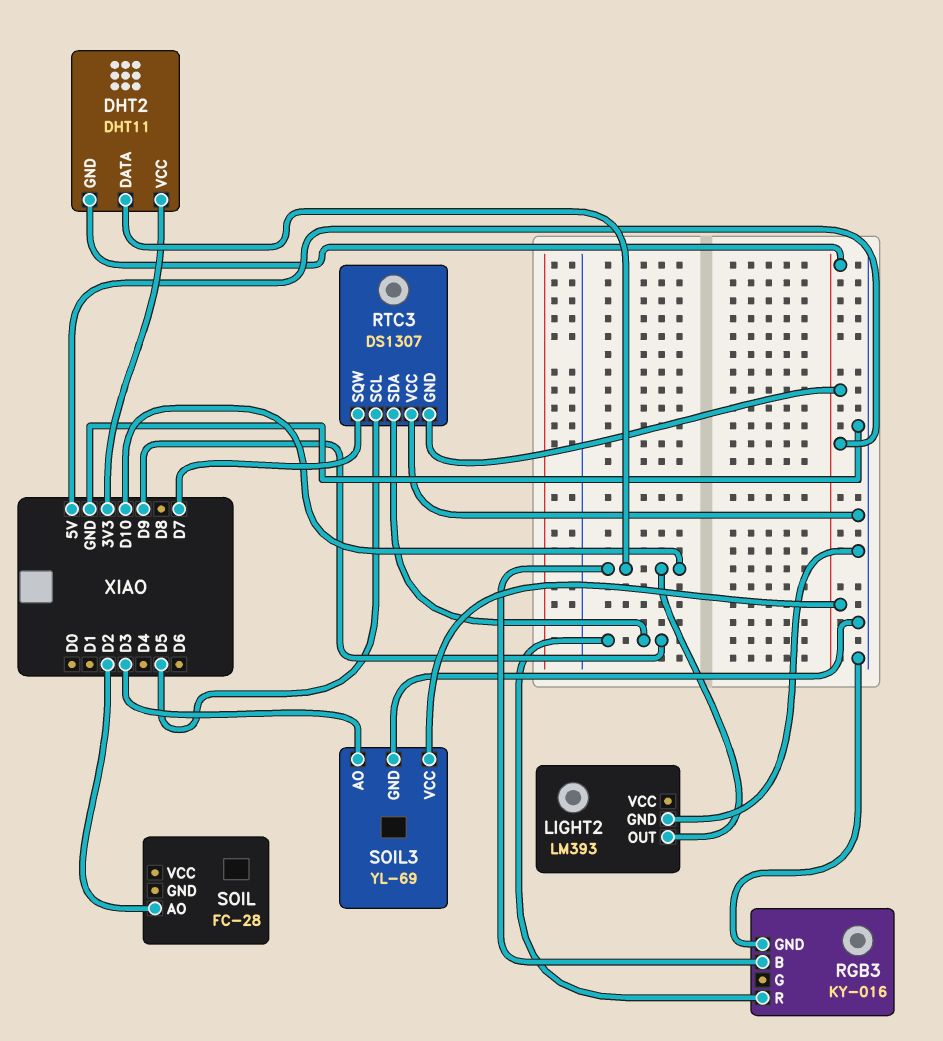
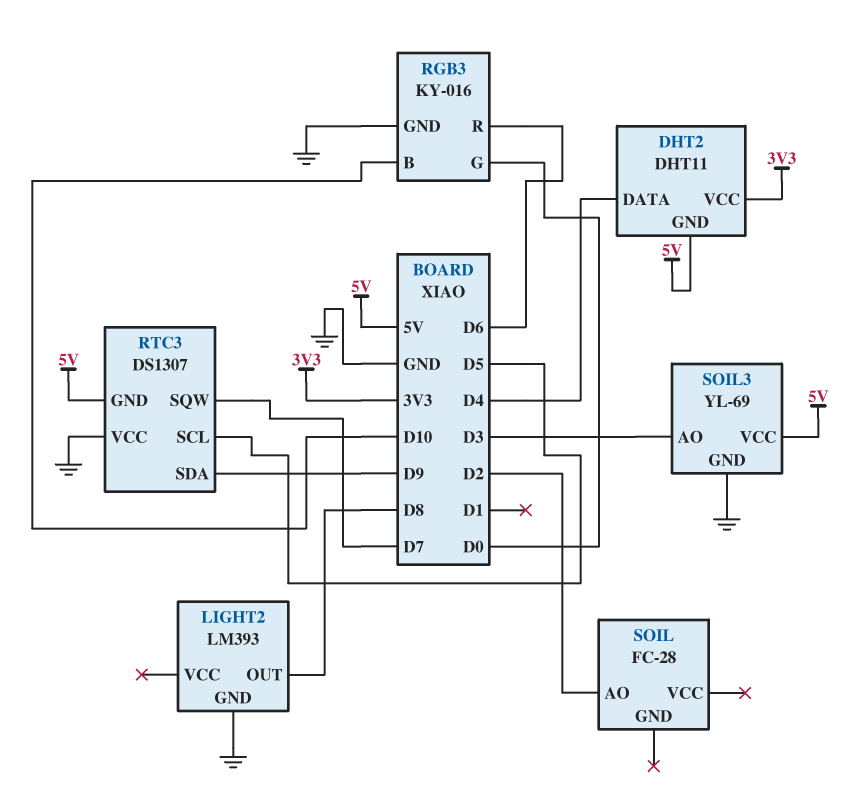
DHT2 pin DATA: D10 -> D4
LIGHT2 pin OUT: D10 -> D8
RGB3 pin G: none -> D0
RGB3 pin R: D9 -> D6

